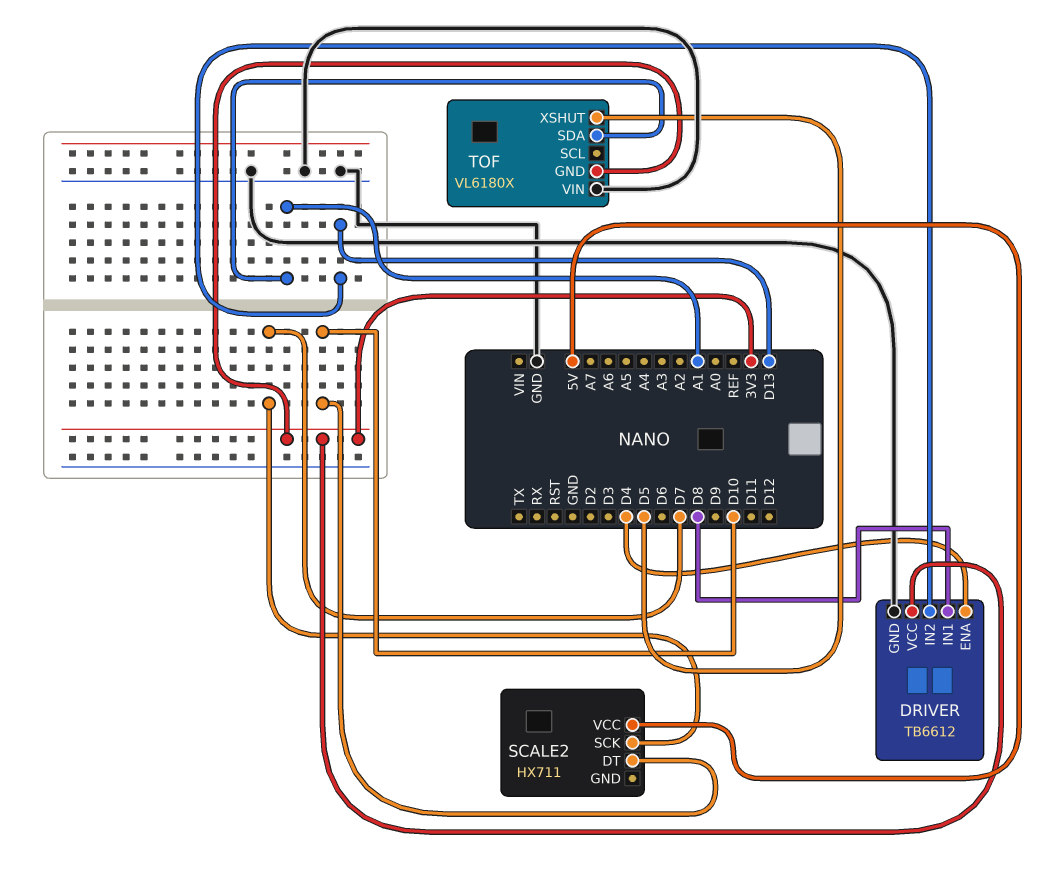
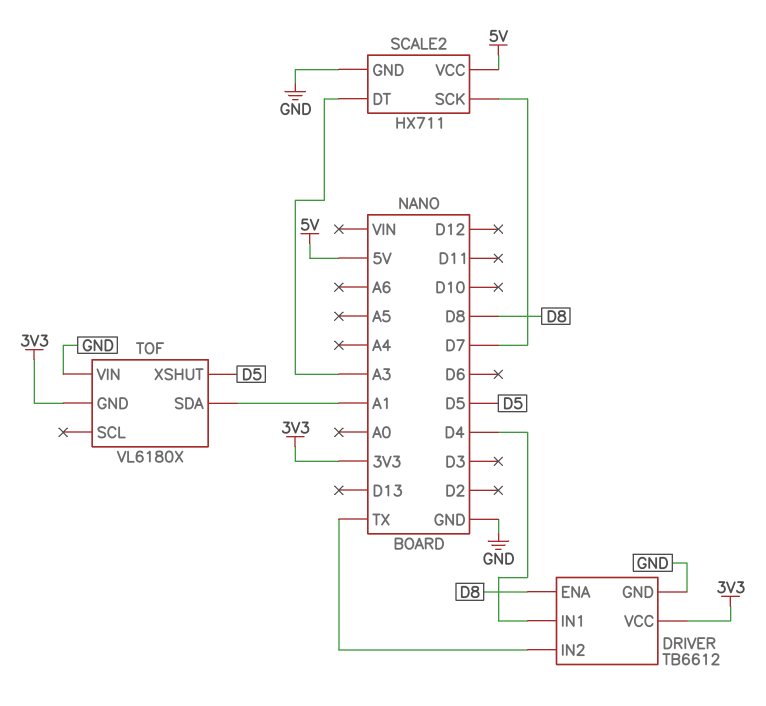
DRIVER pin ENA: D4 -> D8
DRIVER pin IN1: D8 -> D4
DRIVER pin IN2: D13 -> TX
SCALE2 pin DT: D10 -> A3
SCALE2 pin GND: none -> GND

